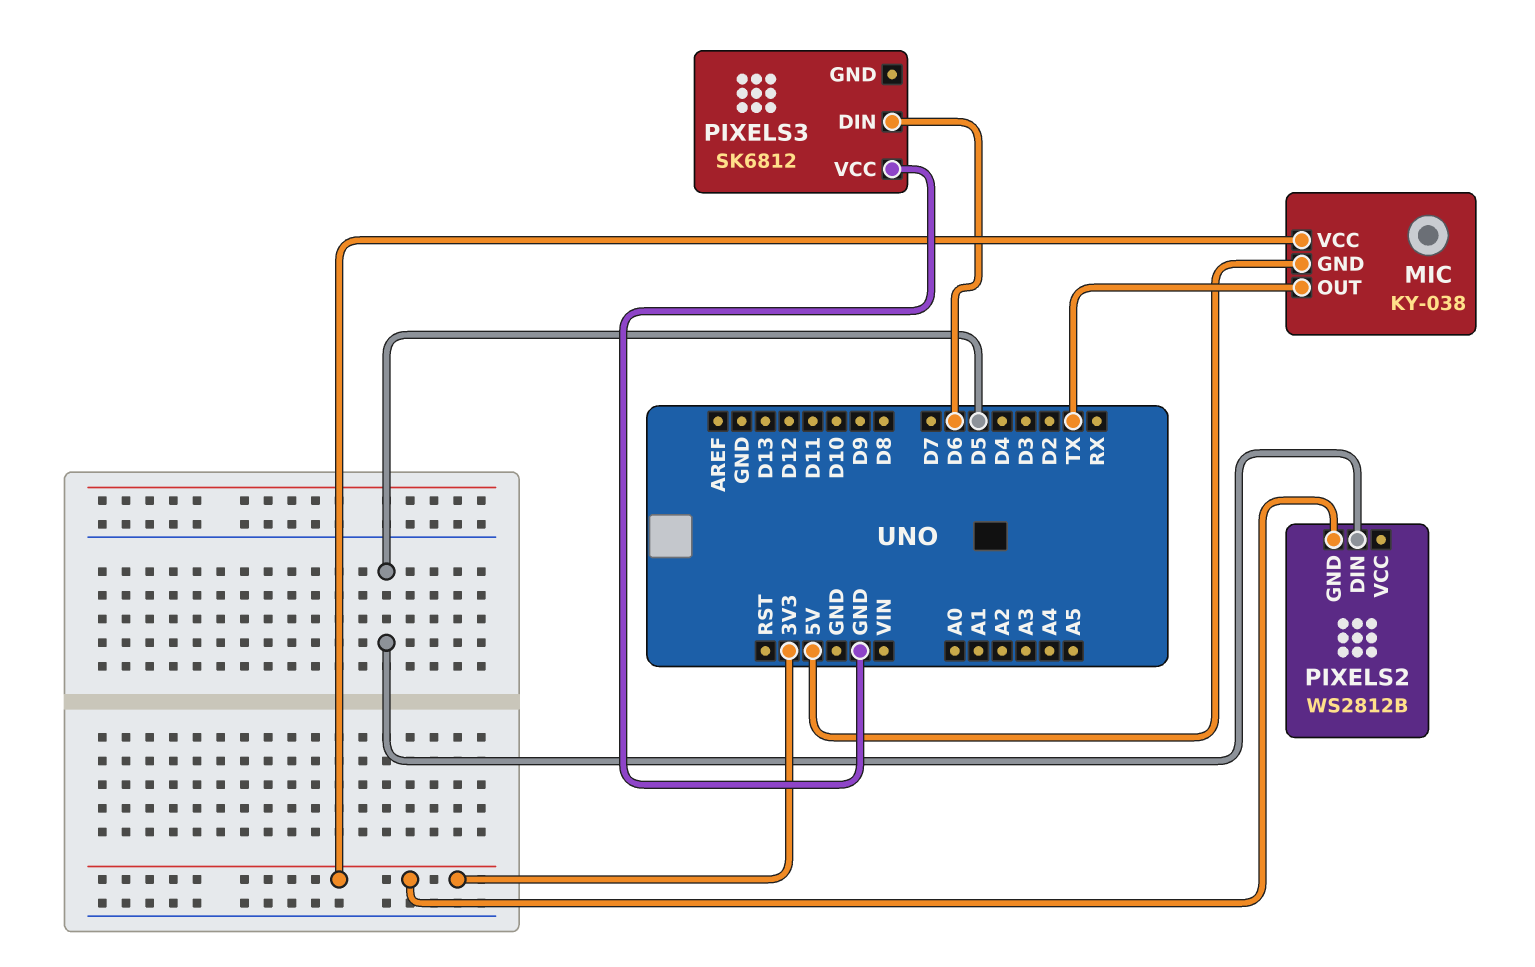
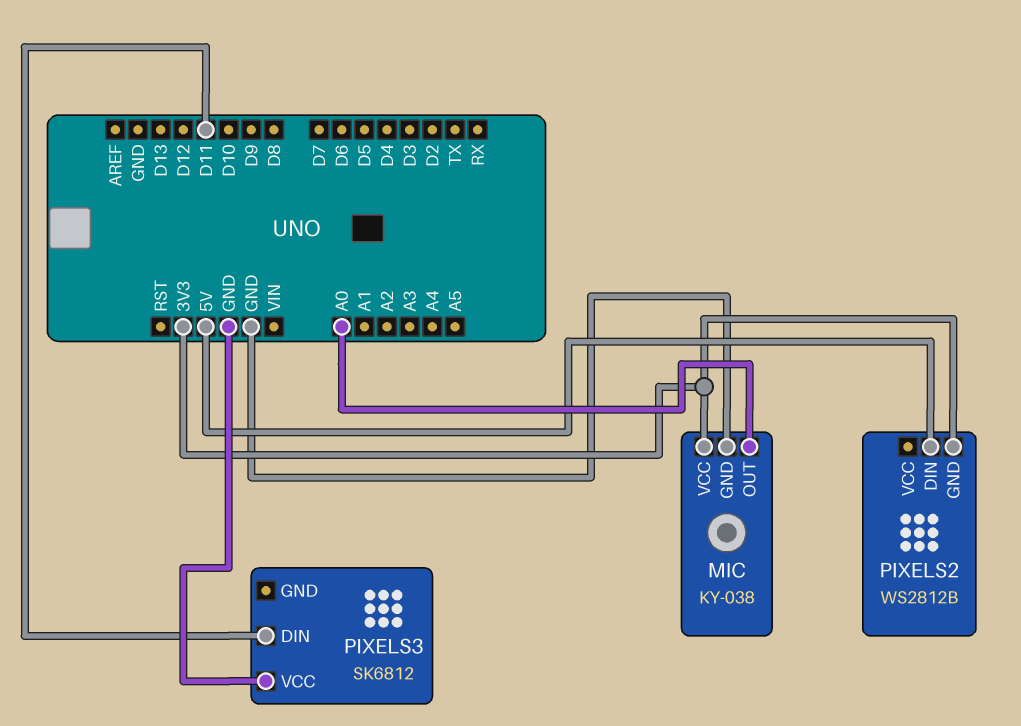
MIC pin GND: 5V -> GND
MIC pin OUT: TX -> A0
PIXELS2 pin DIN: D5 -> 5V
PIXELS3 pin DIN: D6 -> D11

